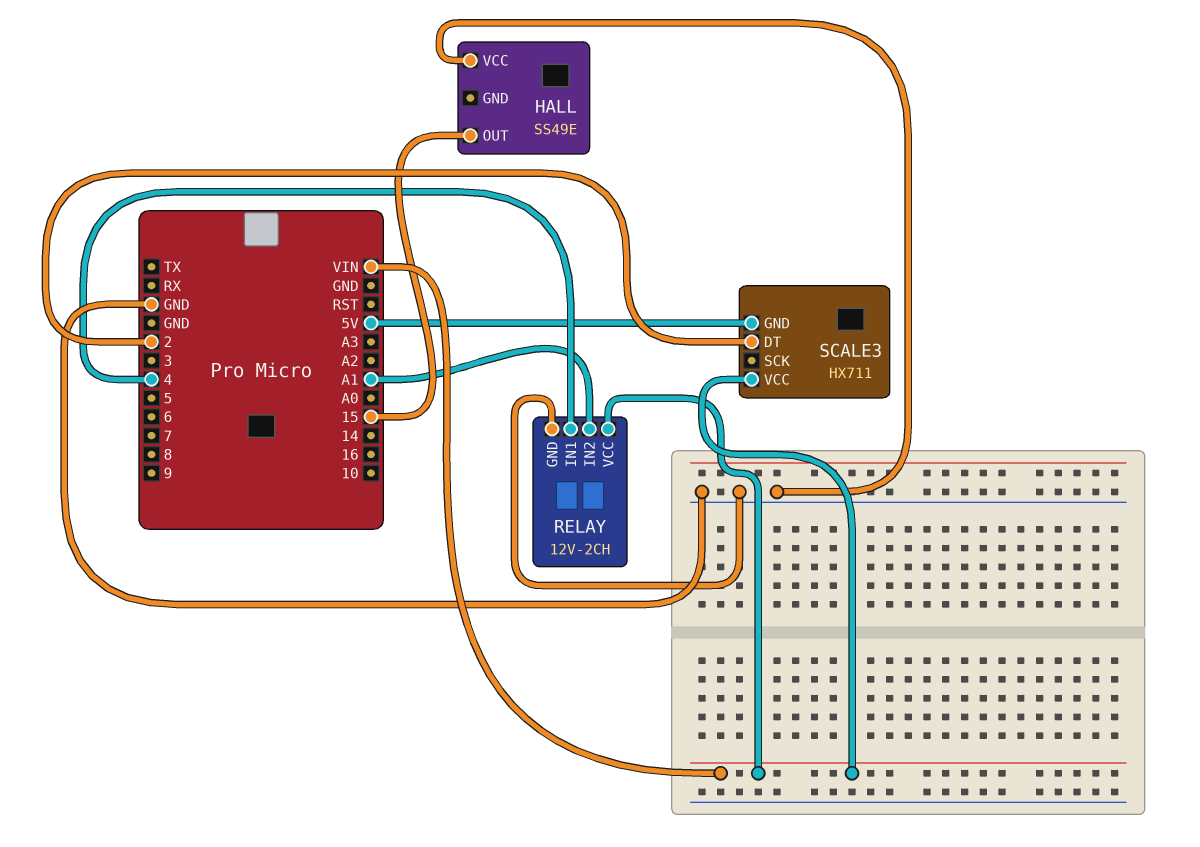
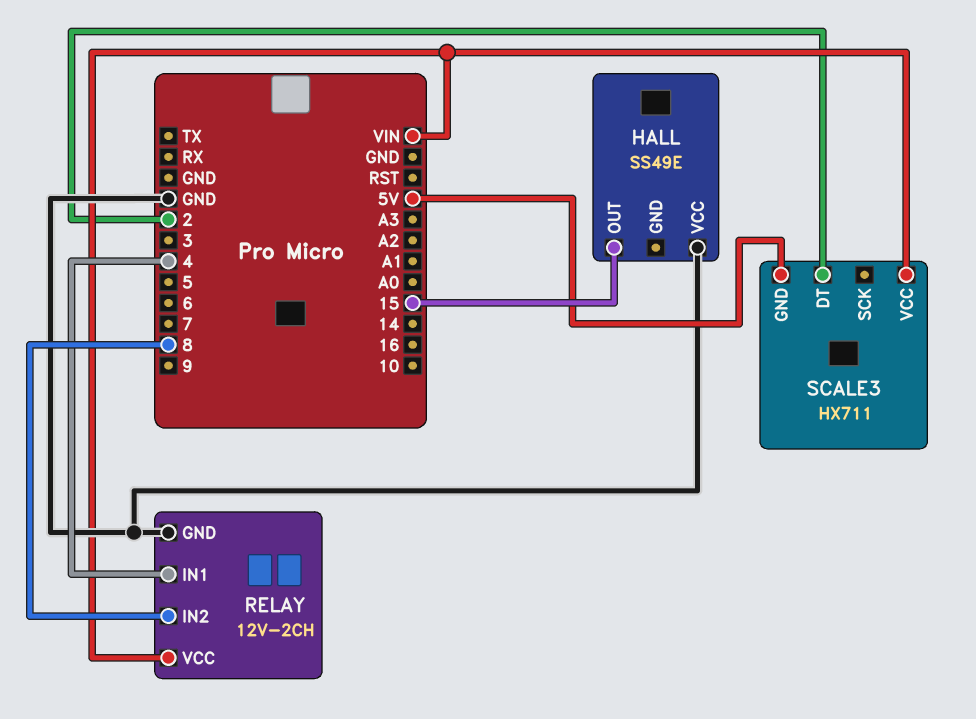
RELAY pin IN2: A1 -> 8

